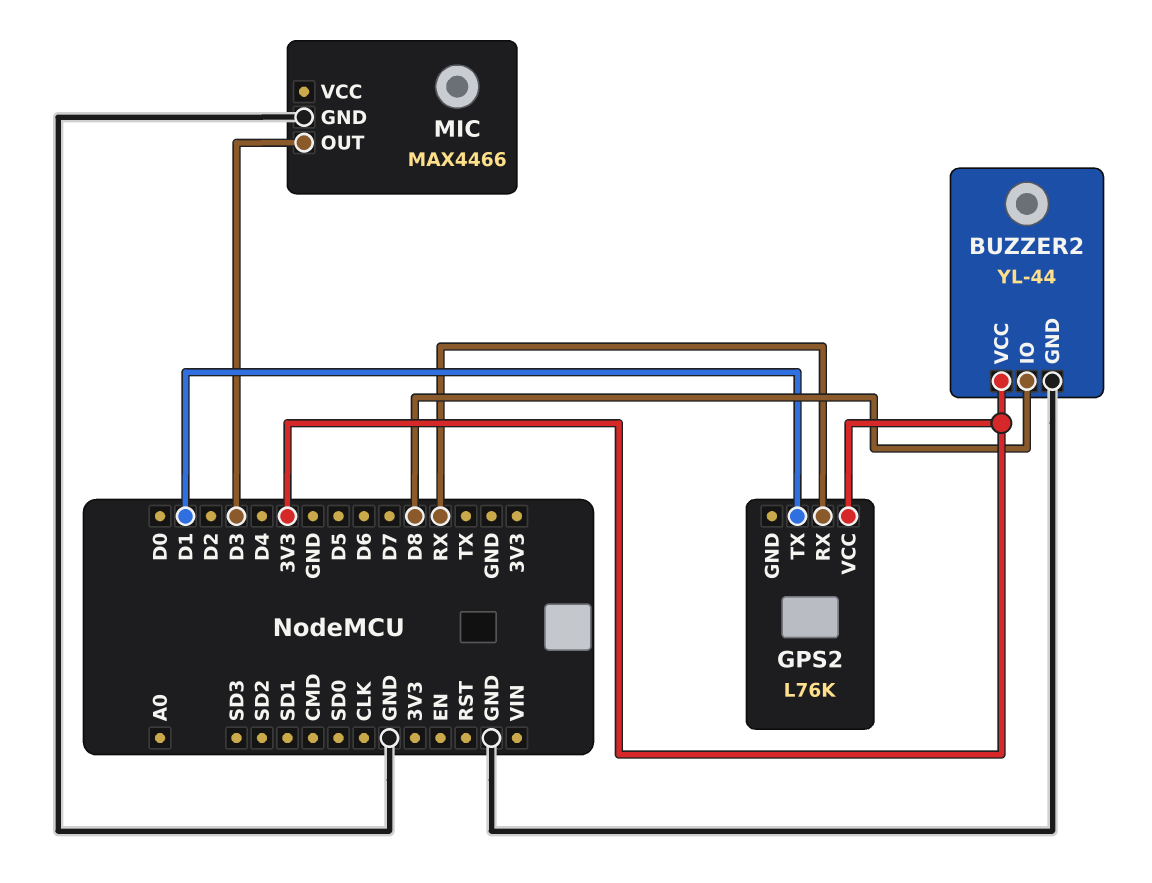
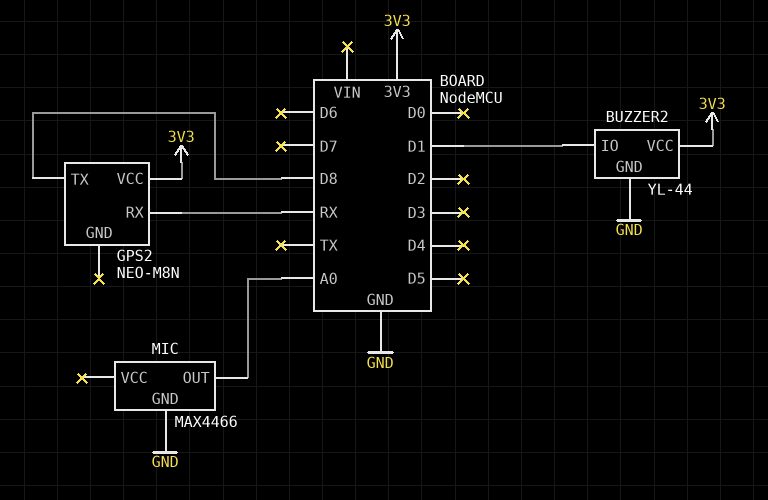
BUZZER2 pin IO: D8 -> D1
GPS2: L76K -> NEO-M8N
GPS2 pin TX: D1 -> D8
MIC pin OUT: D3 -> A0

